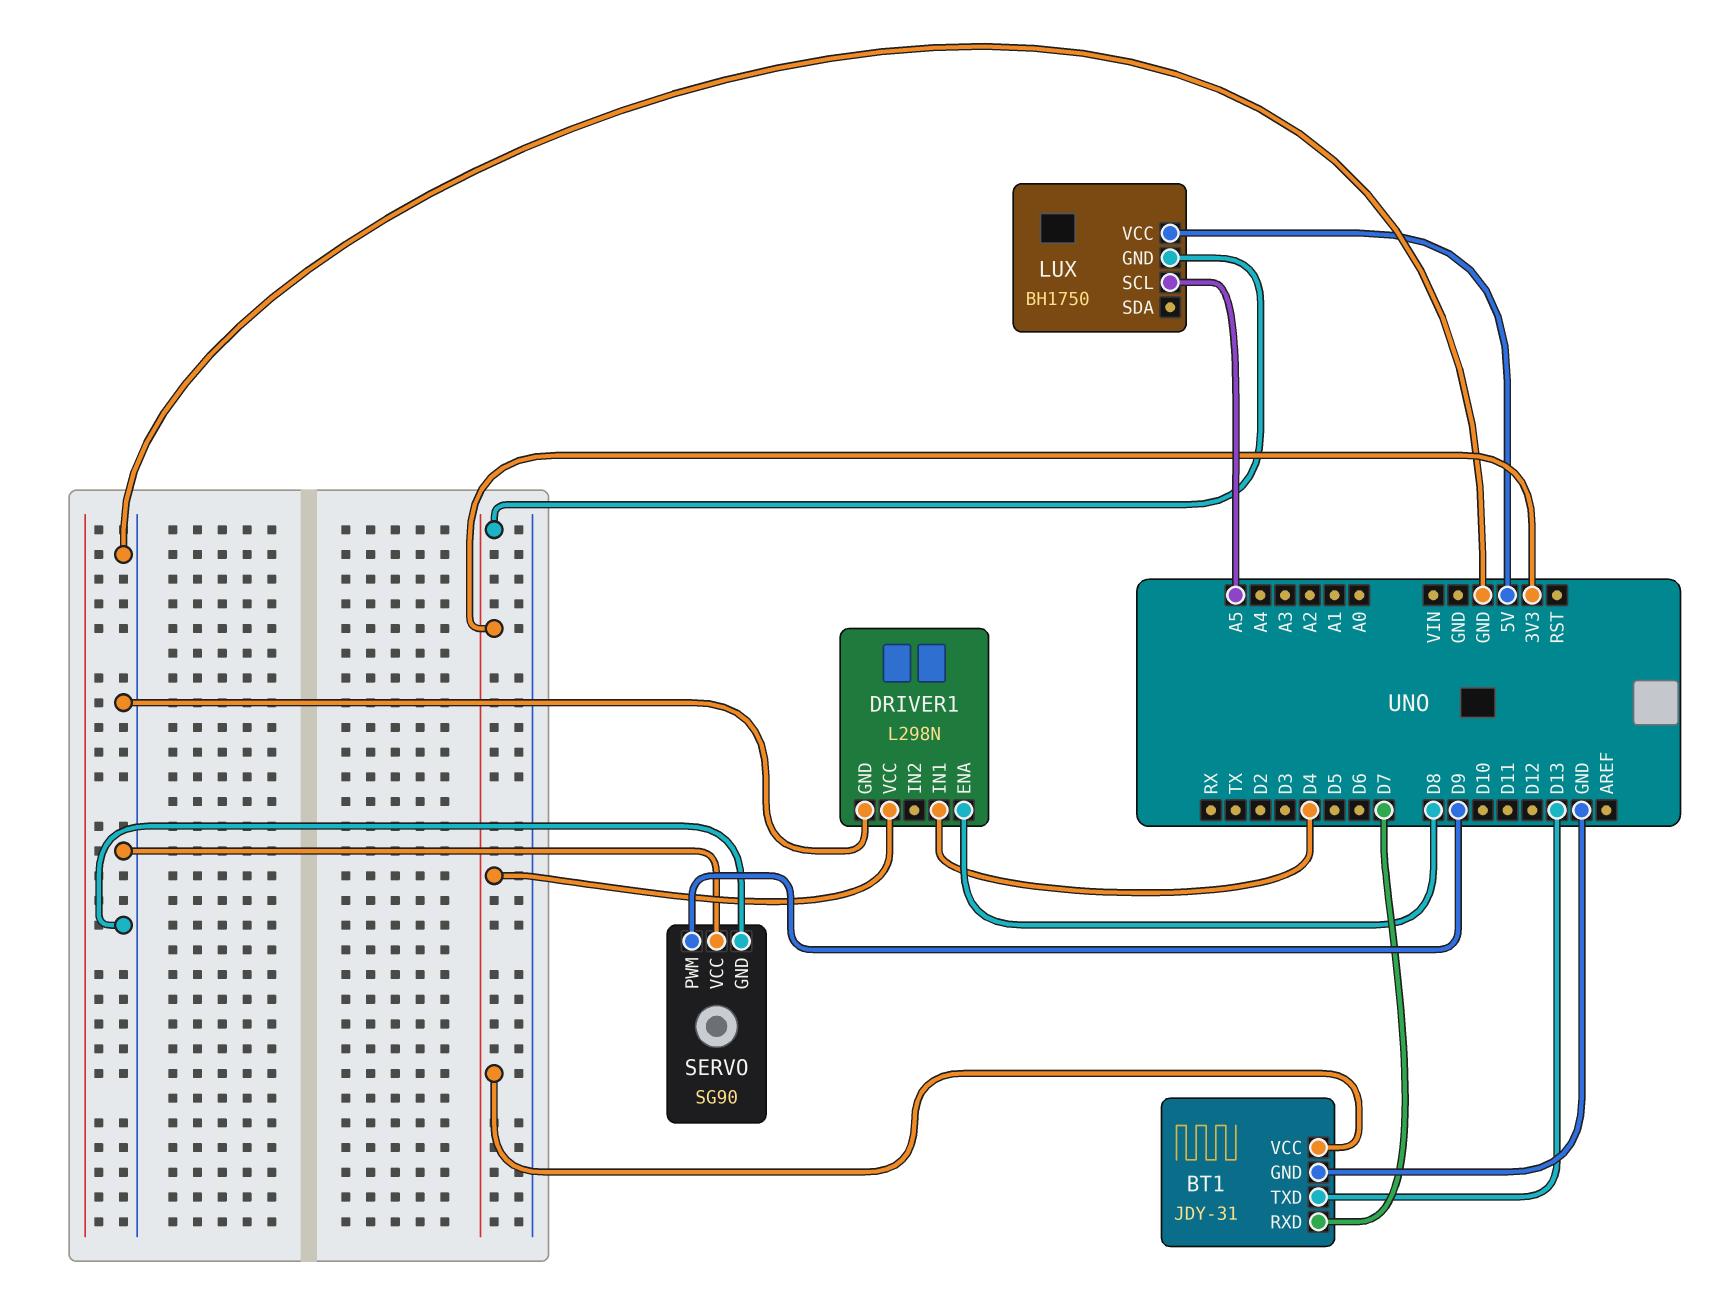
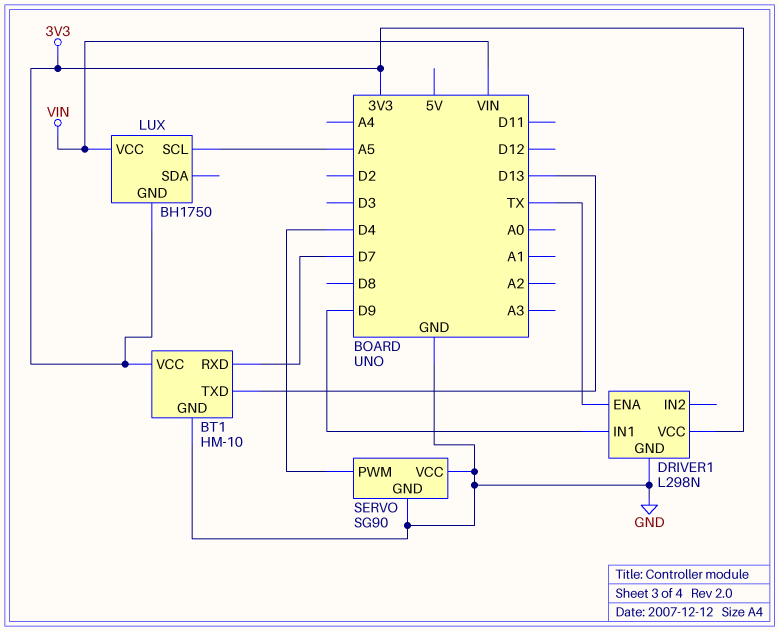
BT1: JDY-31 -> HM-10
DRIVER1 pin ENA: D8 -> TX
DRIVER1 pin IN1: D4 -> D9
LUX pin VCC: 5V -> VIN
SERVO pin PWM: D9 -> D4

